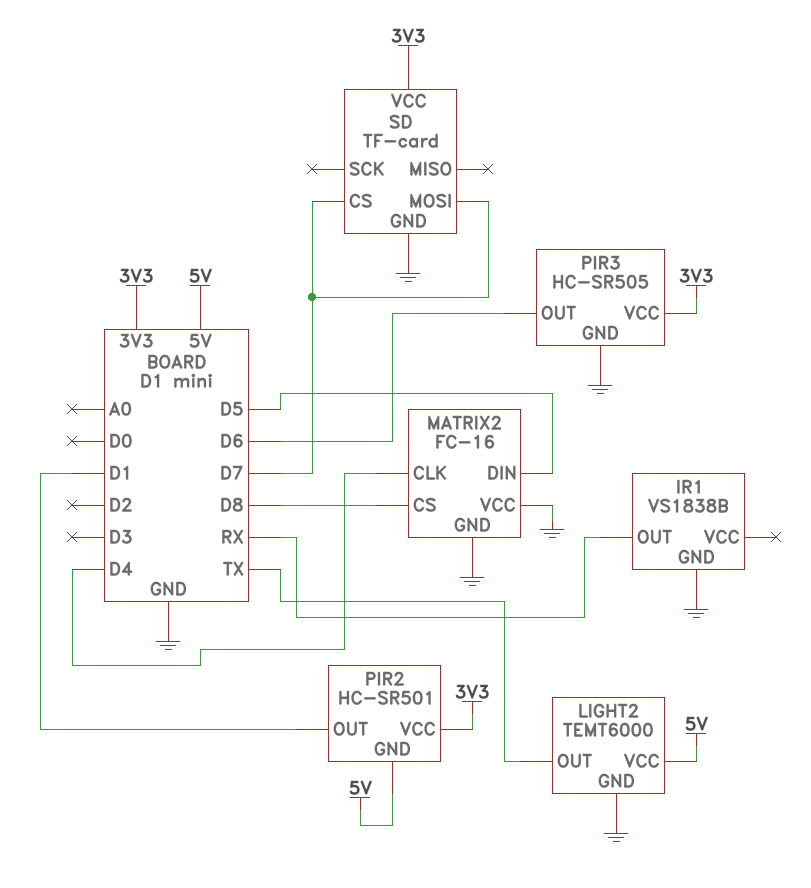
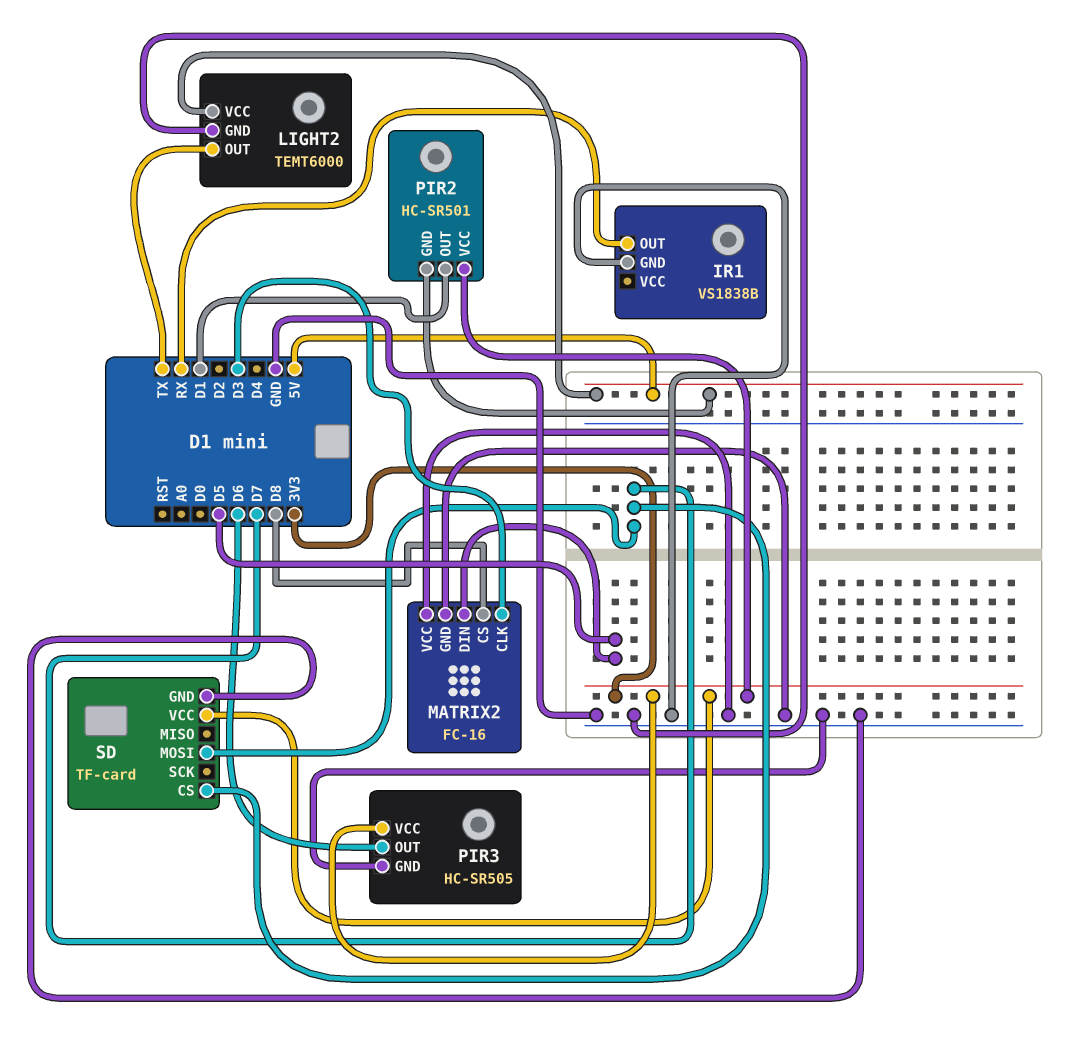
MATRIX2 pin CLK: D4 -> D3

